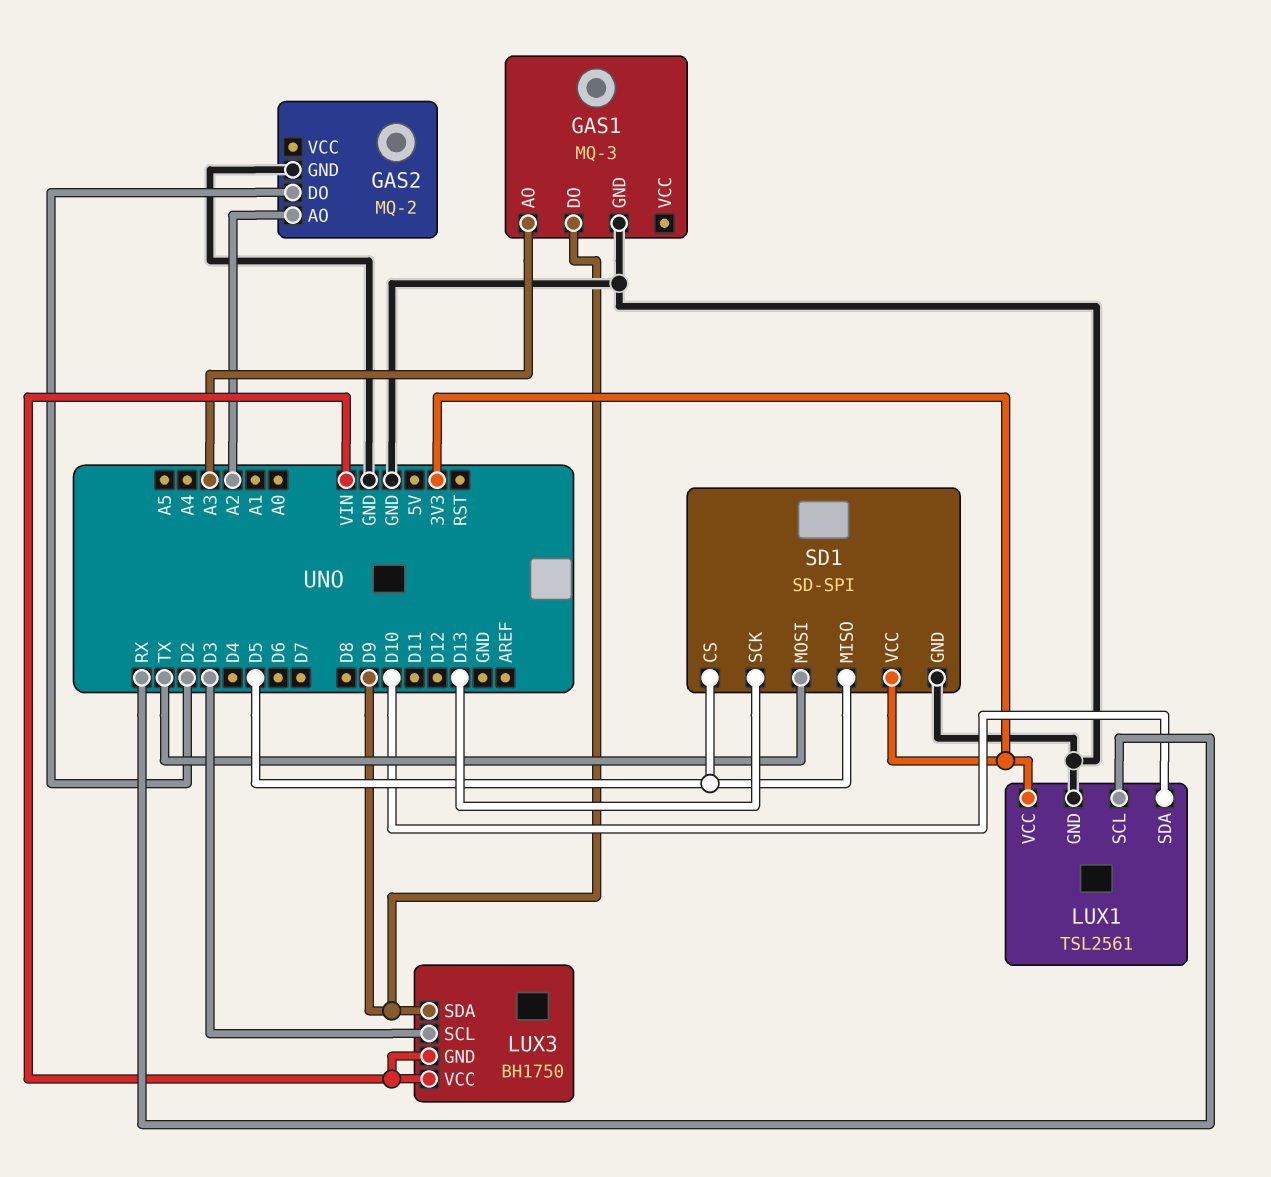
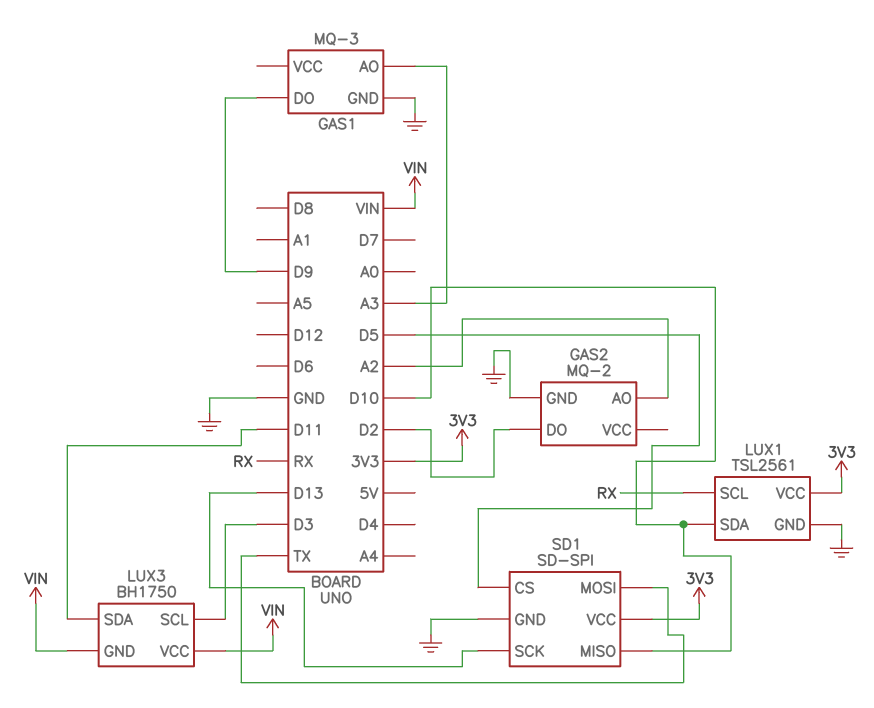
LUX3 pin SDA: D9 -> D11
SD1 pin MISO: D5 -> D10

